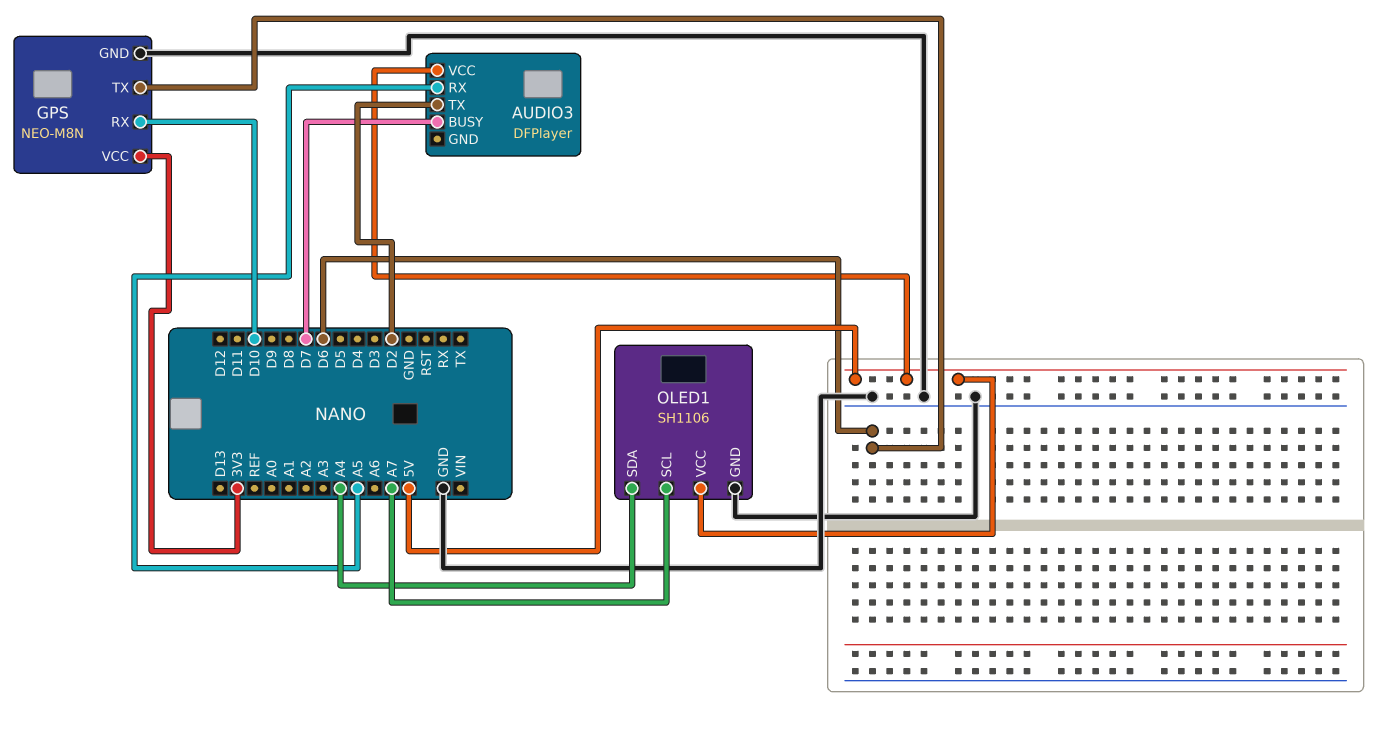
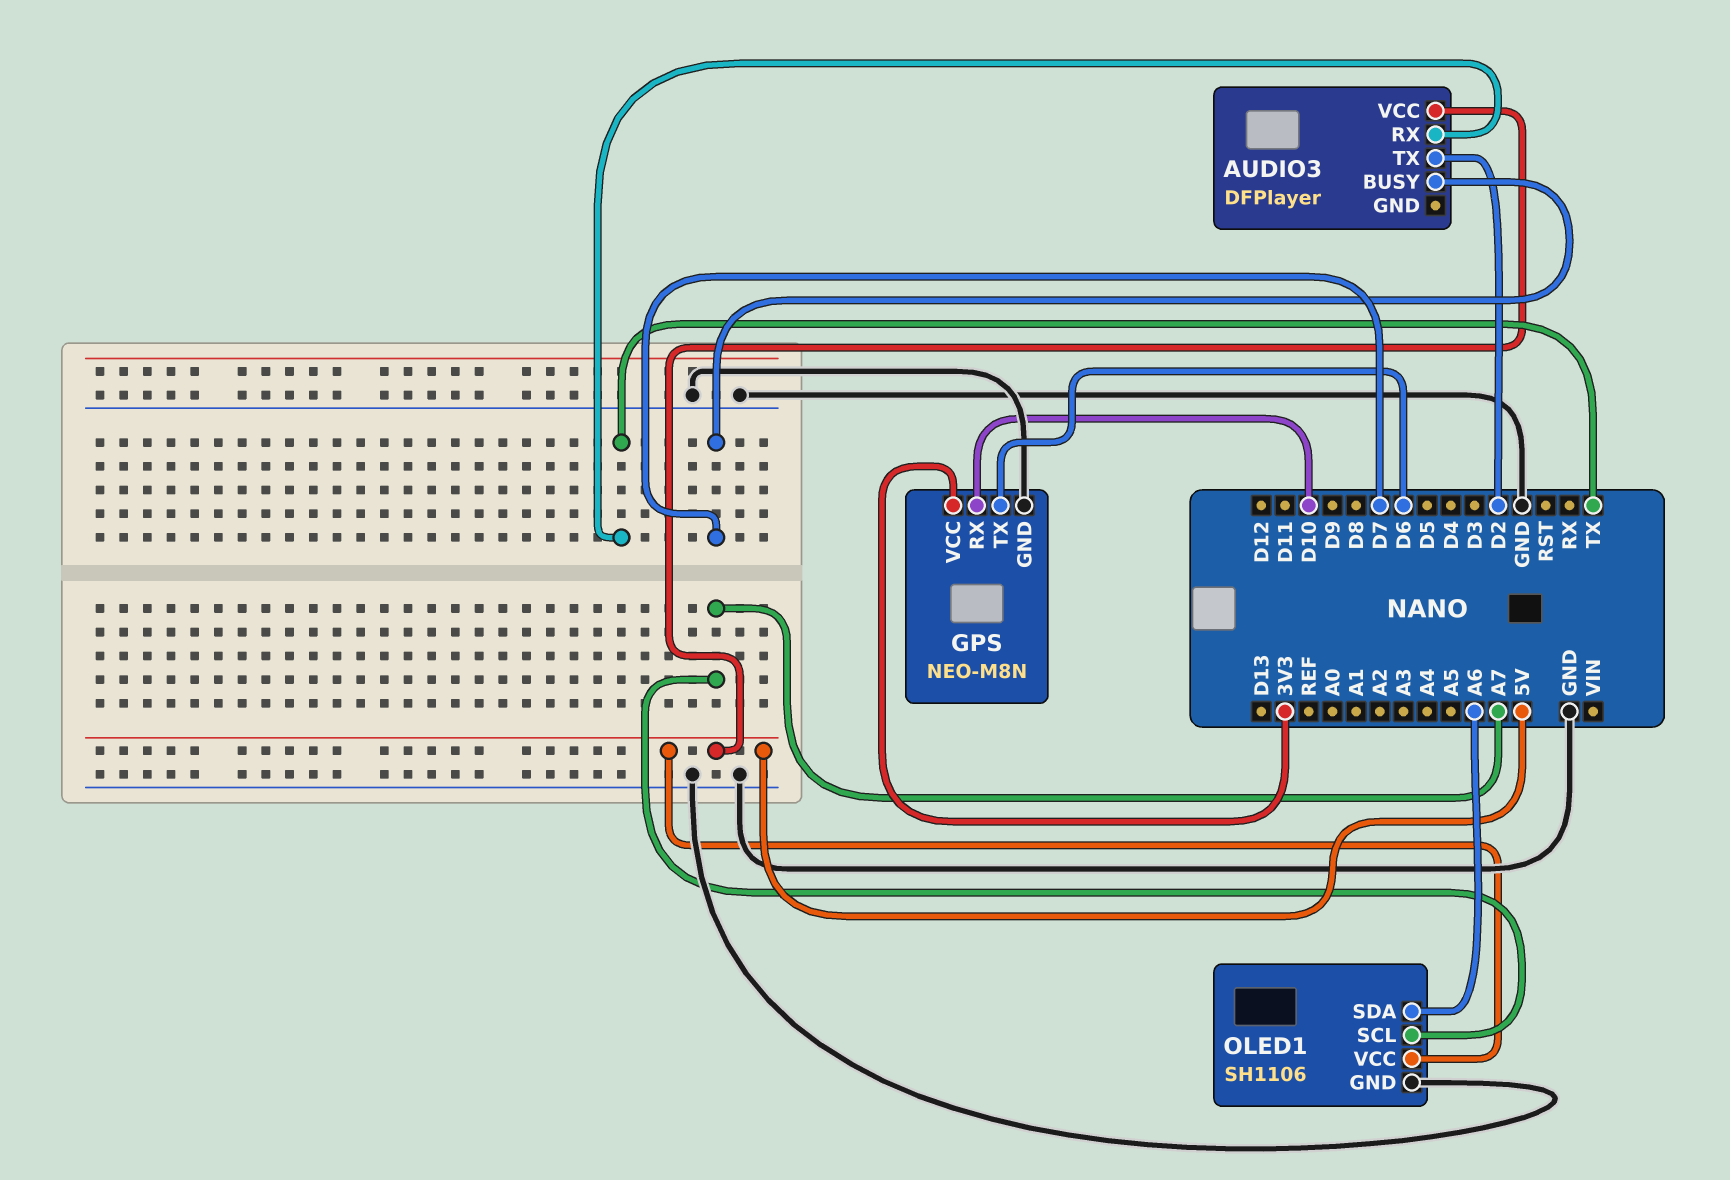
AUDIO3 pin RX: A5 -> TX
OLED1 pin SDA: A4 -> A6

